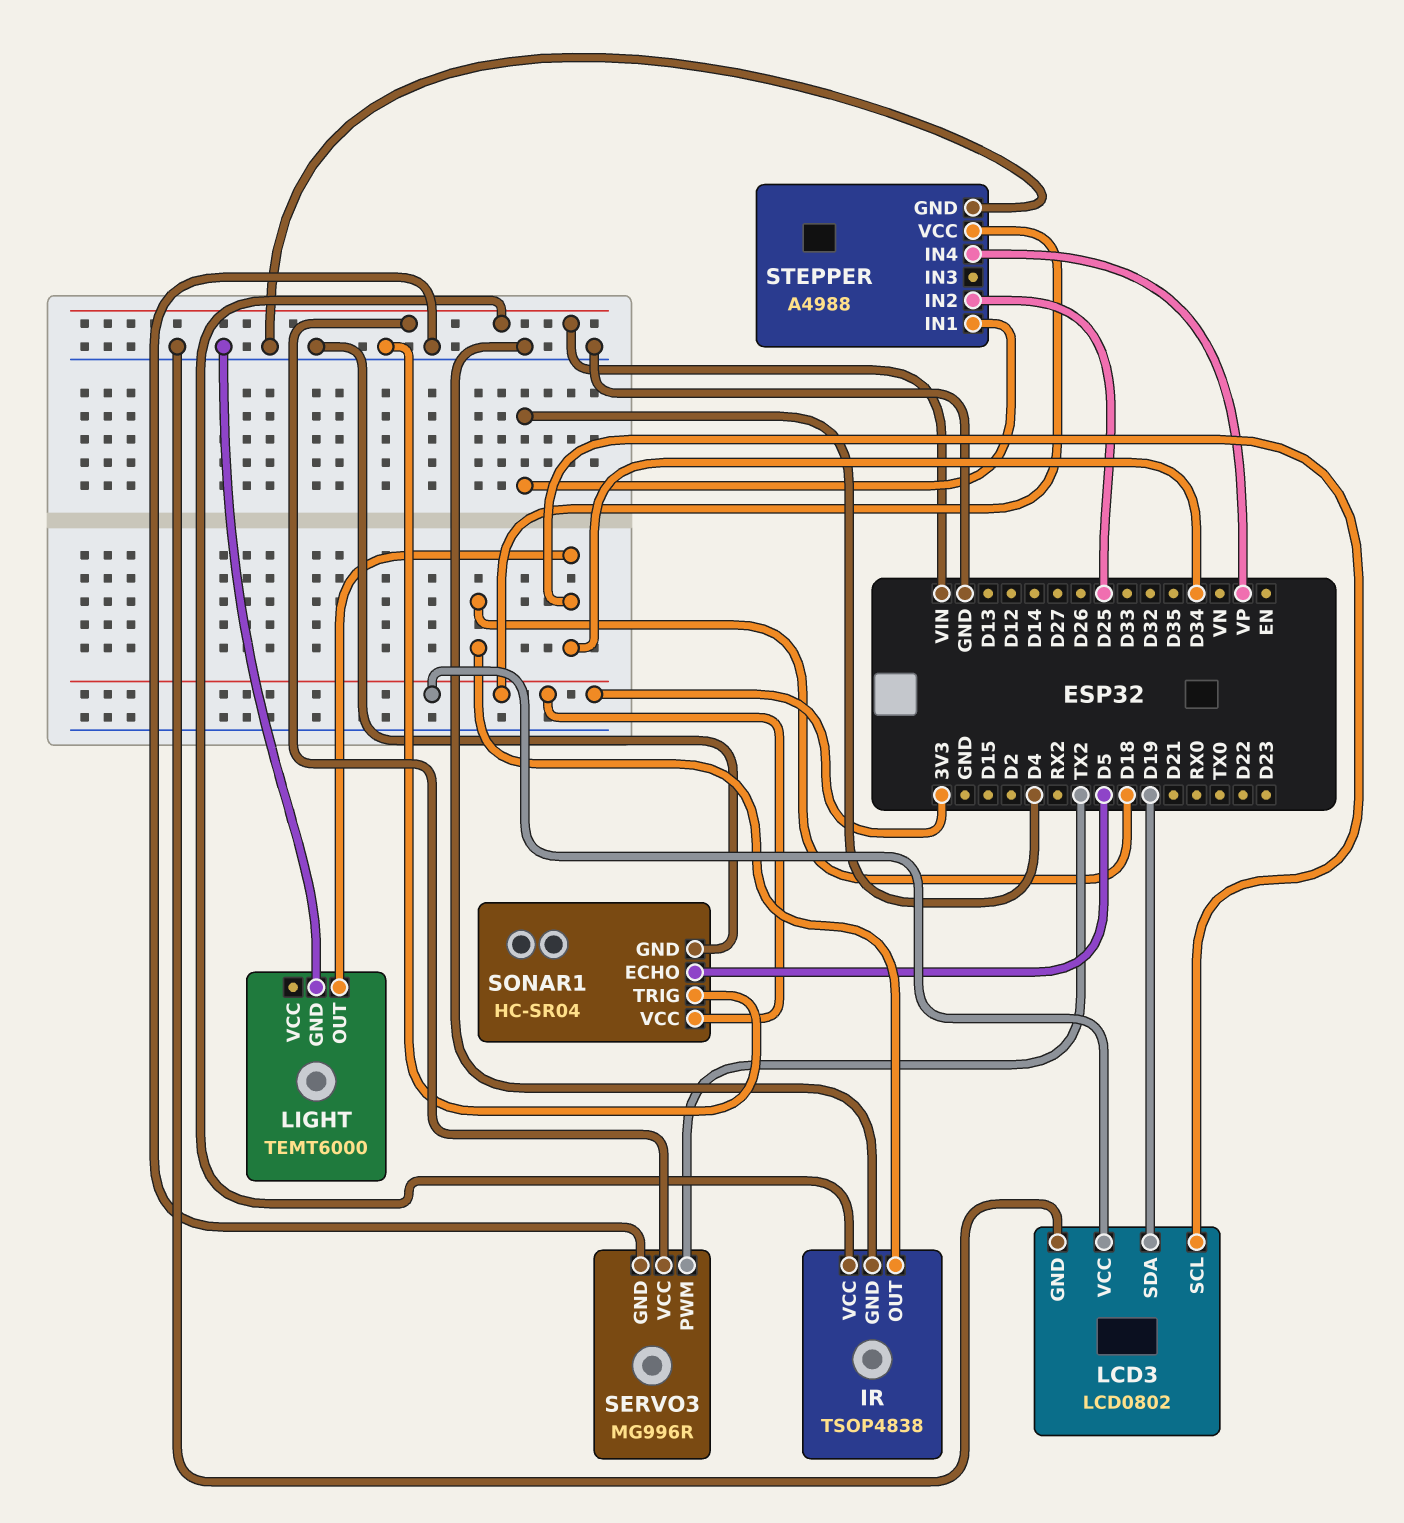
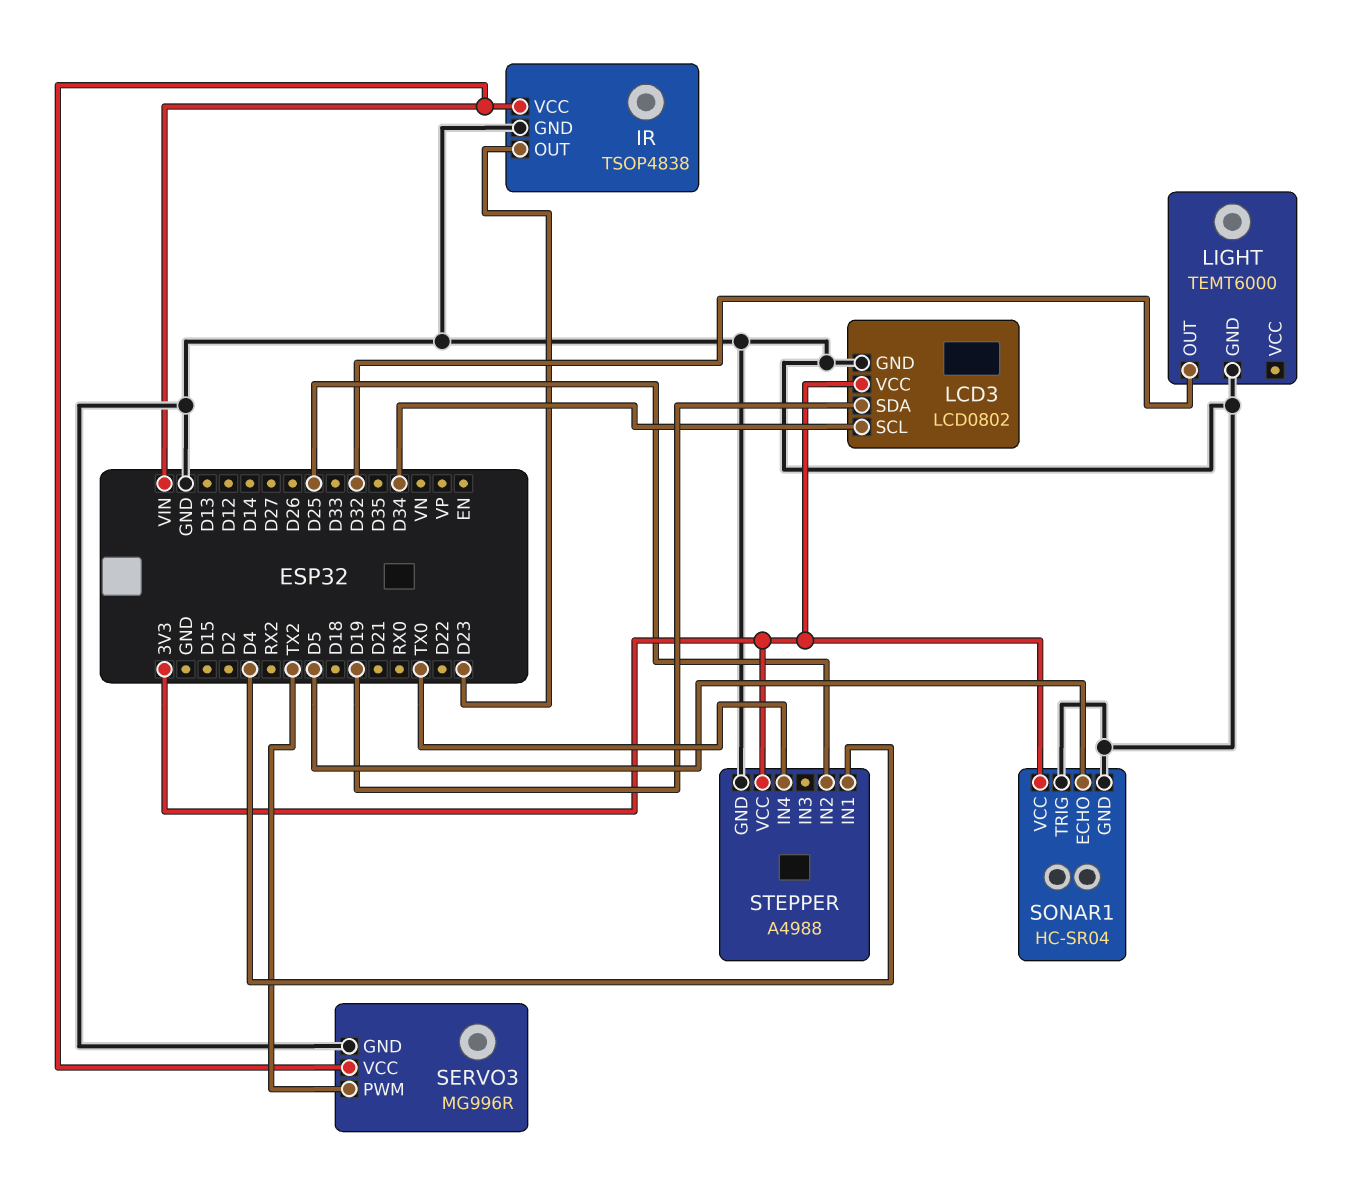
IR pin OUT: D18 -> D23
LIGHT pin OUT: D34 -> D32
STEPPER pin IN4: VP -> TX0

